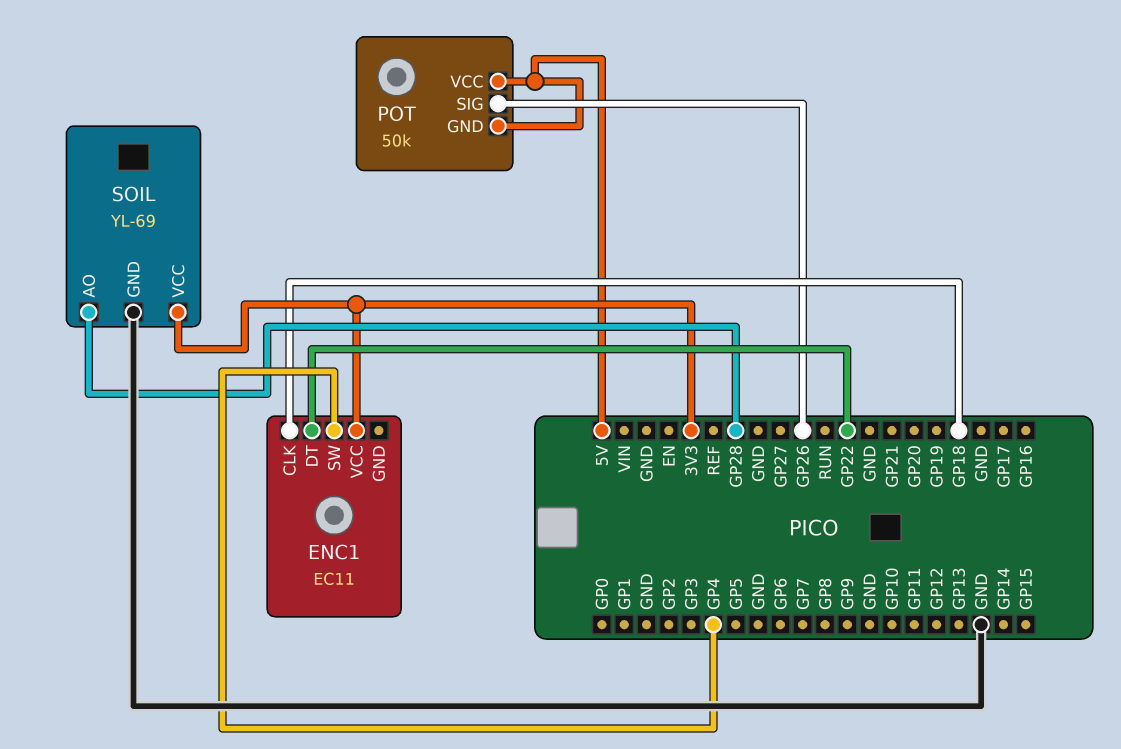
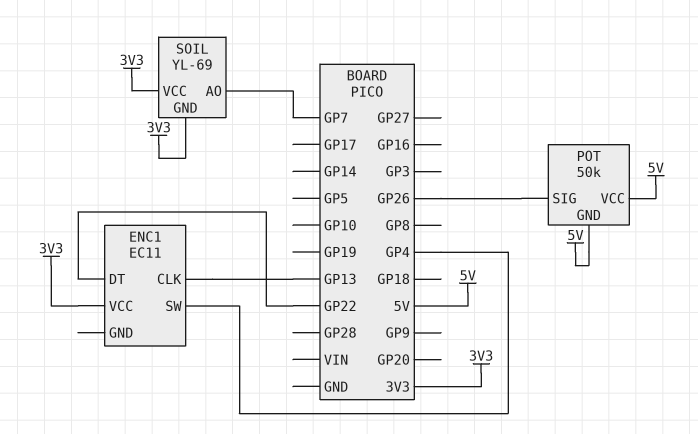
ENC1 pin CLK: GP18 -> GP13
SOIL pin AO: GP28 -> GP7
SOIL pin GND: GND -> 3V3

